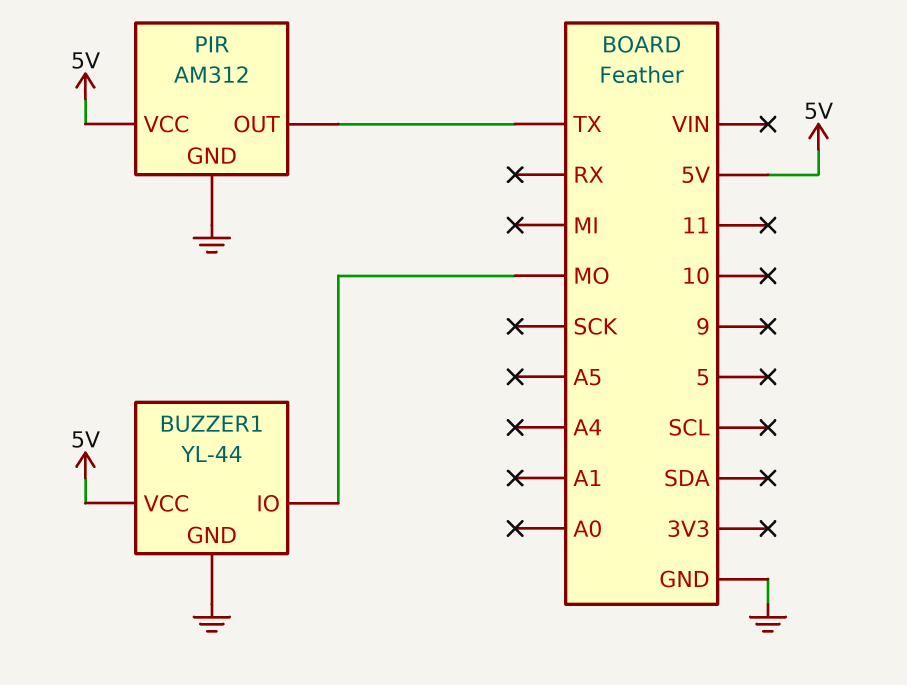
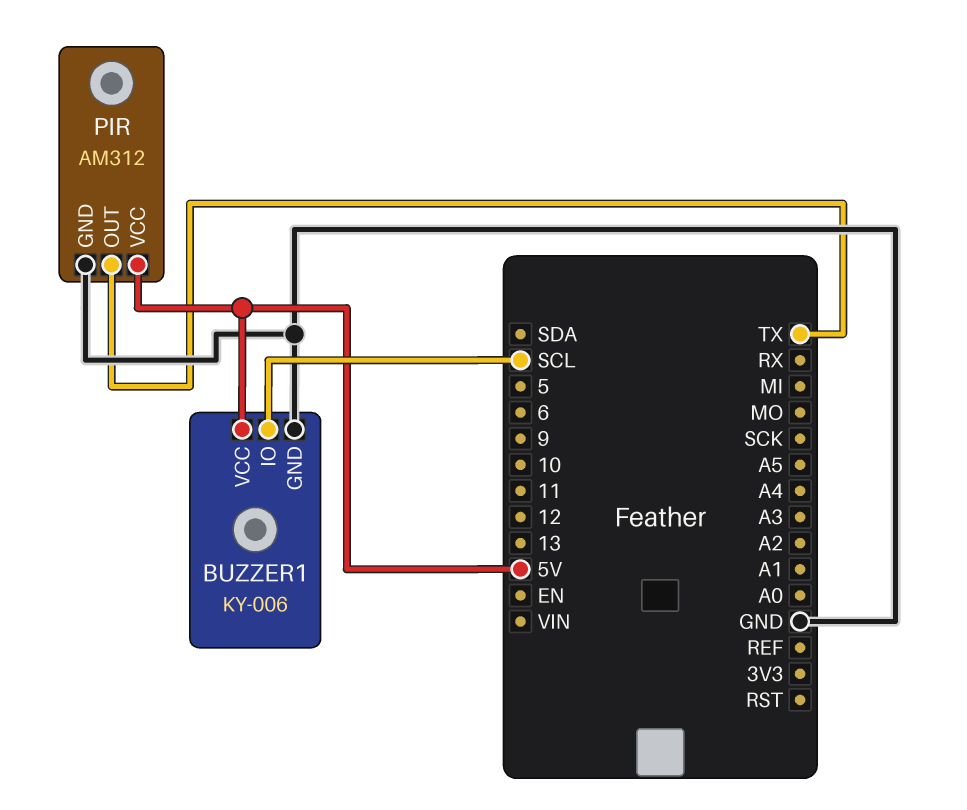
BUZZER1: YL-44 -> KY-006
BUZZER1 pin IO: MO -> SCL

